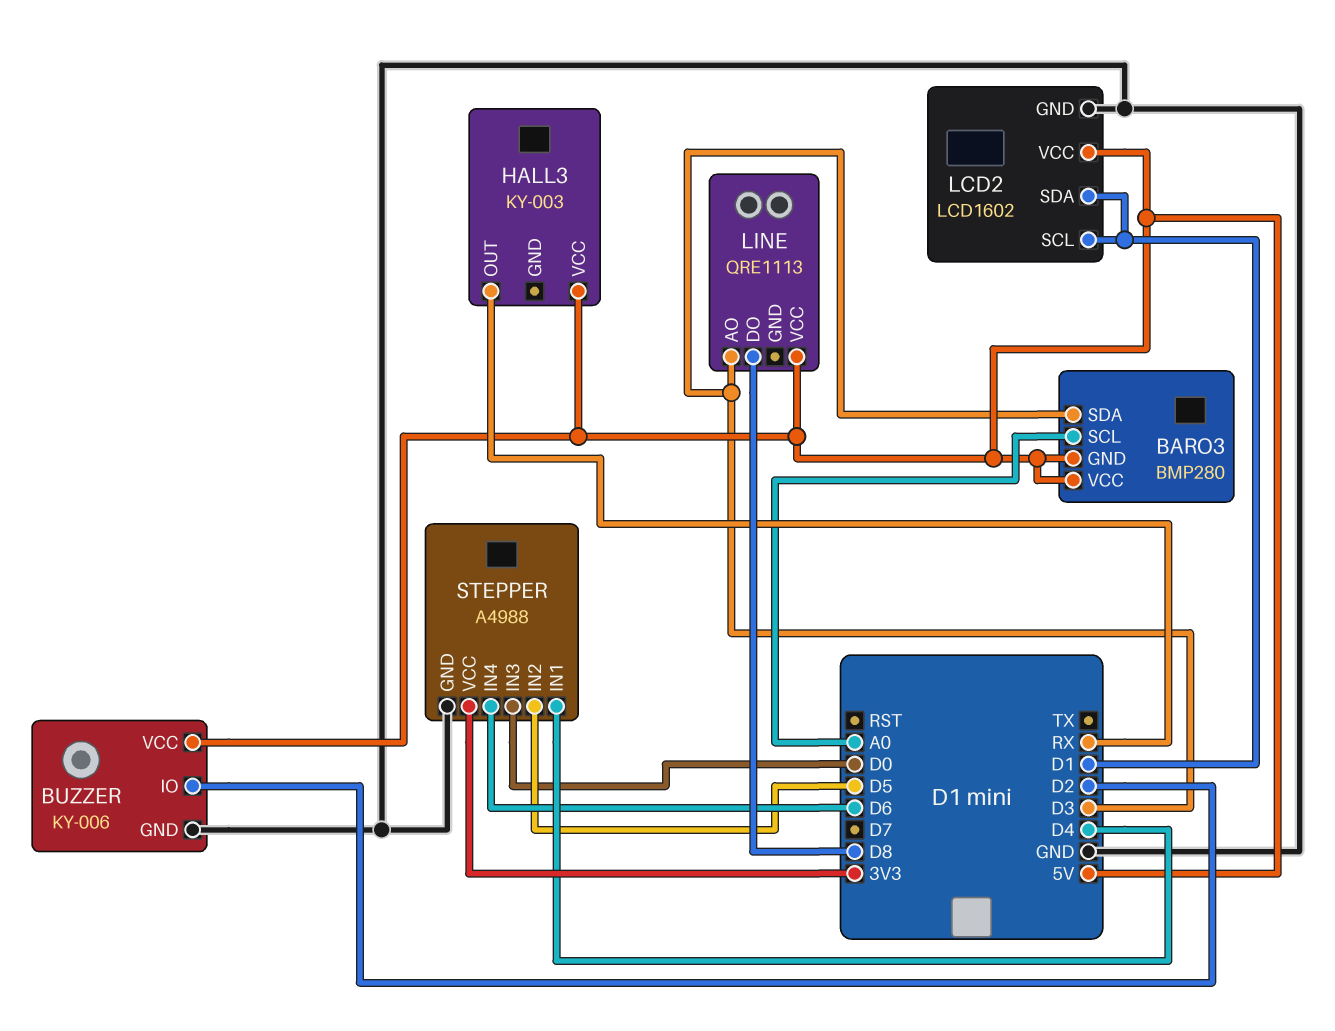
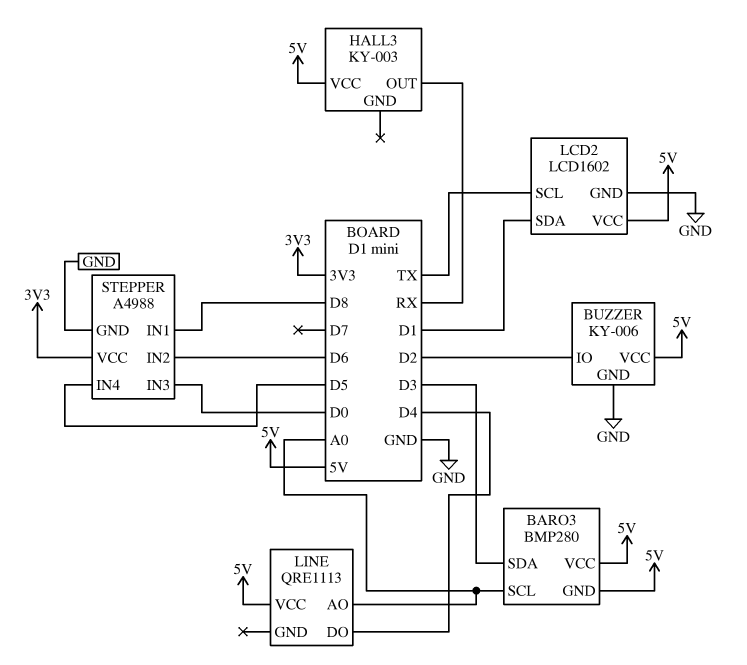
LCD2 pin SCL: D1 -> TX
LINE pin AO: D3 -> A0
LINE pin DO: D8 -> D4
STEPPER pin IN1: D4 -> D8
STEPPER pin IN2: D5 -> D6
STEPPER pin IN4: D6 -> D5

